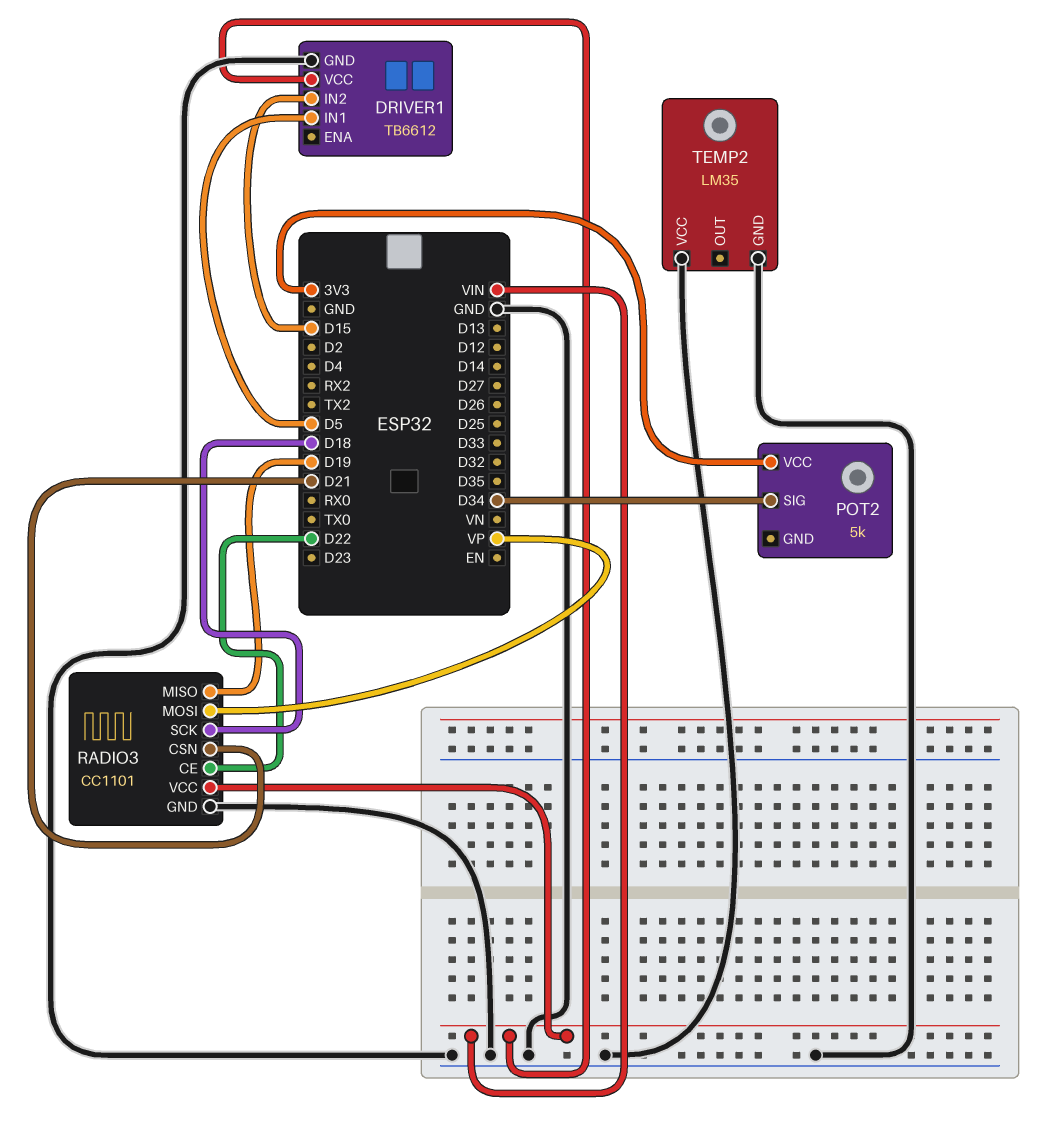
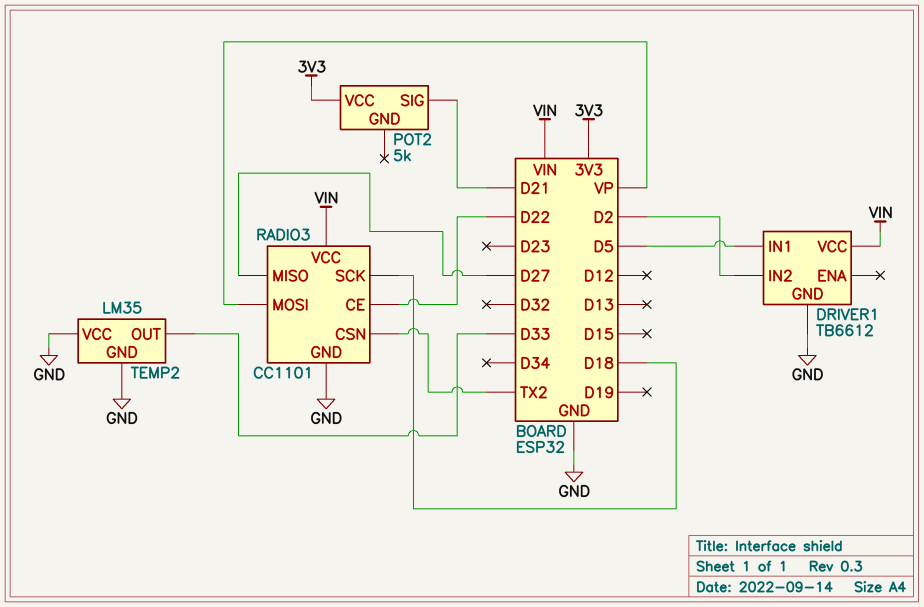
DRIVER1 pin IN2: D15 -> D2
POT2 pin SIG: D34 -> D21
RADIO3 pin CSN: D21 -> TX2
RADIO3 pin MISO: D19 -> D27
TEMP2 pin OUT: none -> D33

